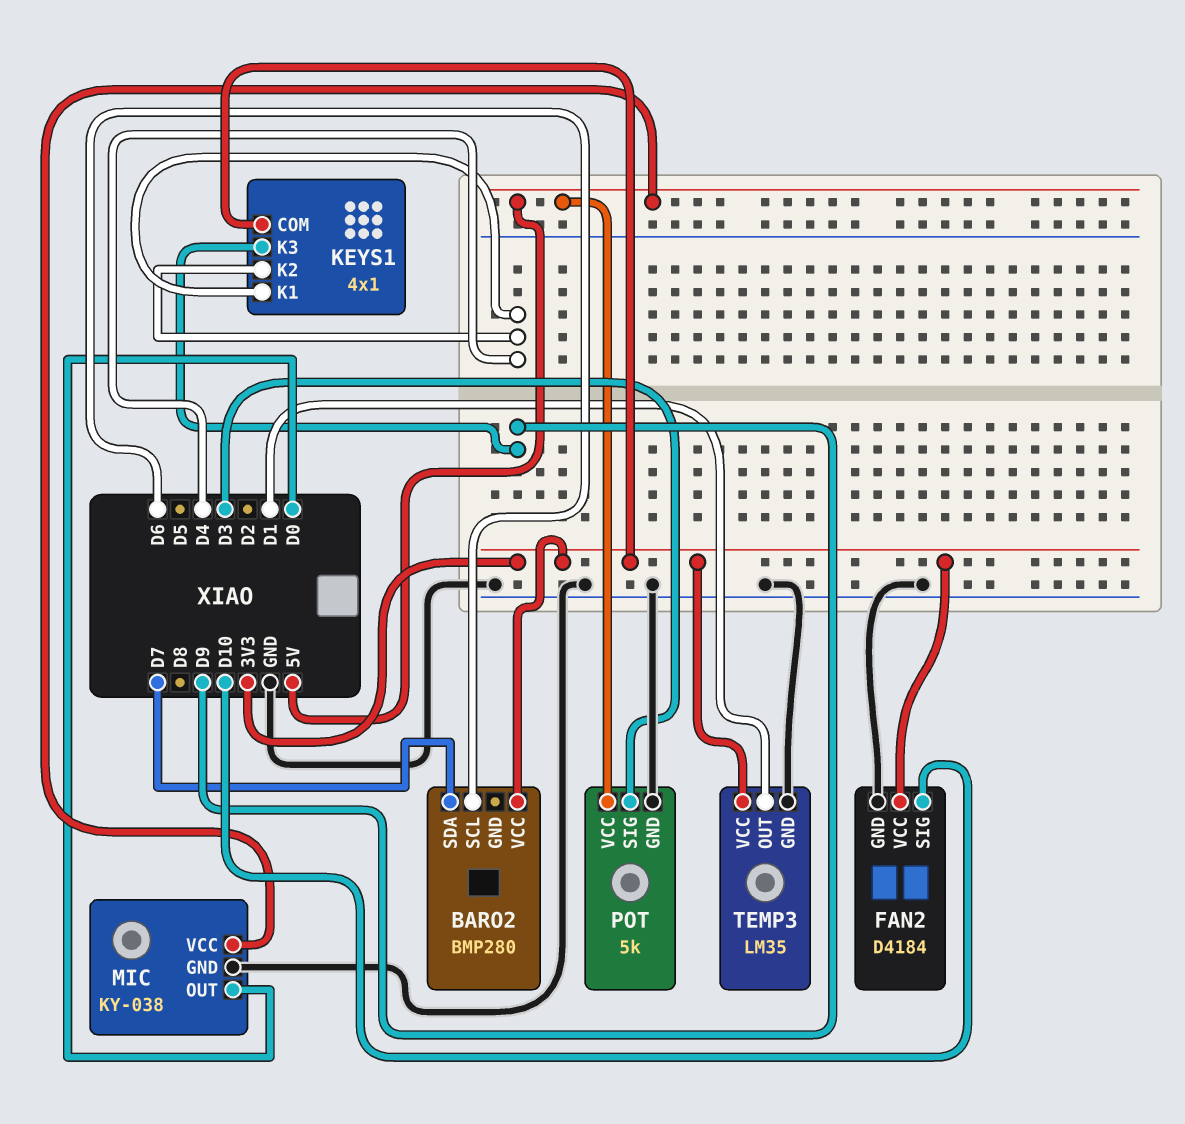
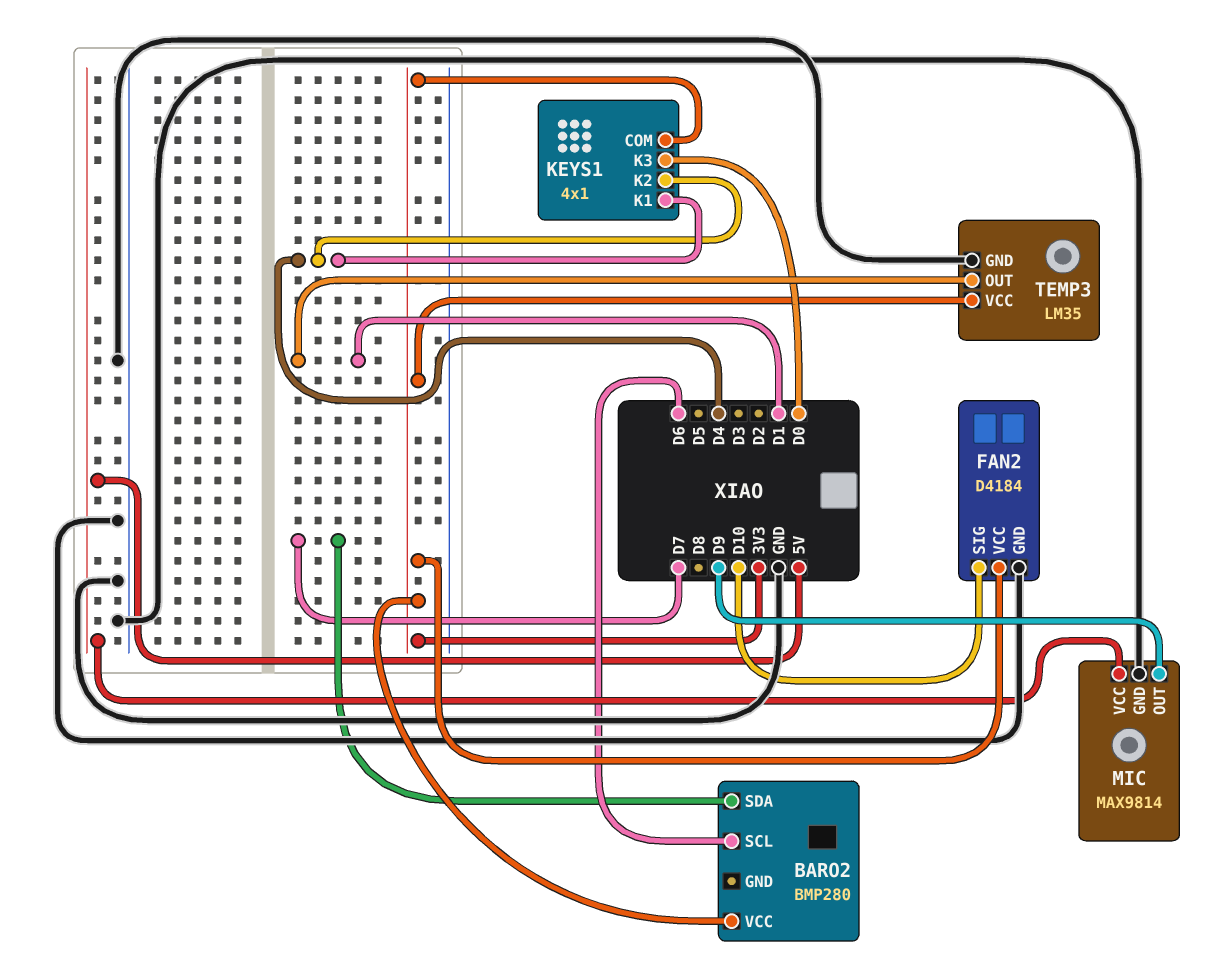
KEYS1 pin K3: D9 -> D0
MIC: KY-038 -> MAX9814
MIC pin OUT: D0 -> D9
POT: 5k -> none
POT pin GND: GND -> none
POT pin SIG: D3 -> none
POT pin VCC: 5V -> none

